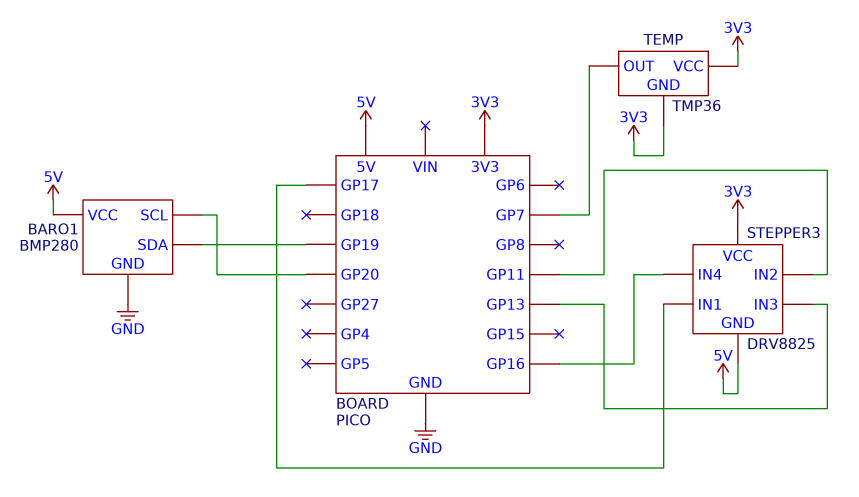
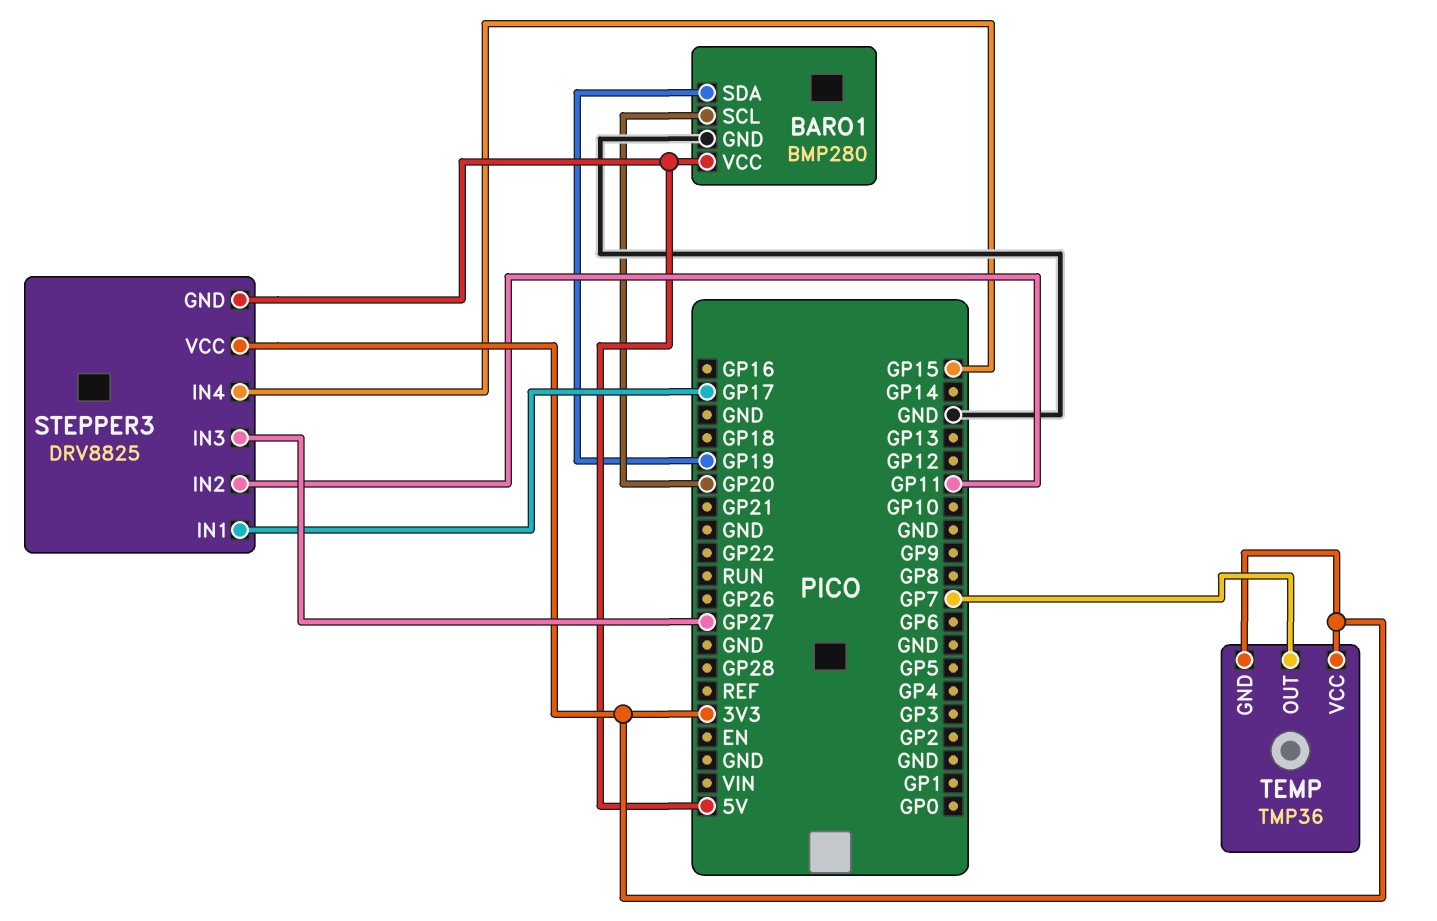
STEPPER3 pin IN3: GP13 -> GP27
STEPPER3 pin IN4: GP16 -> GP15

